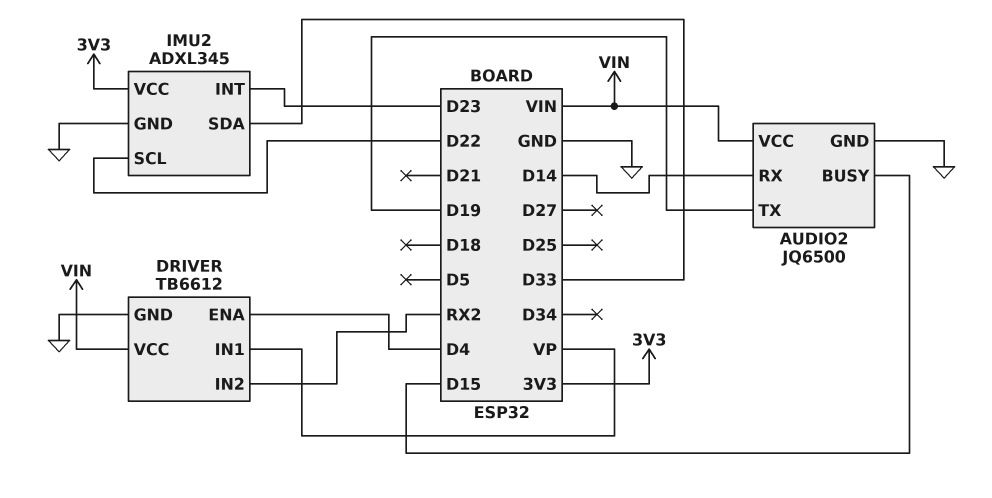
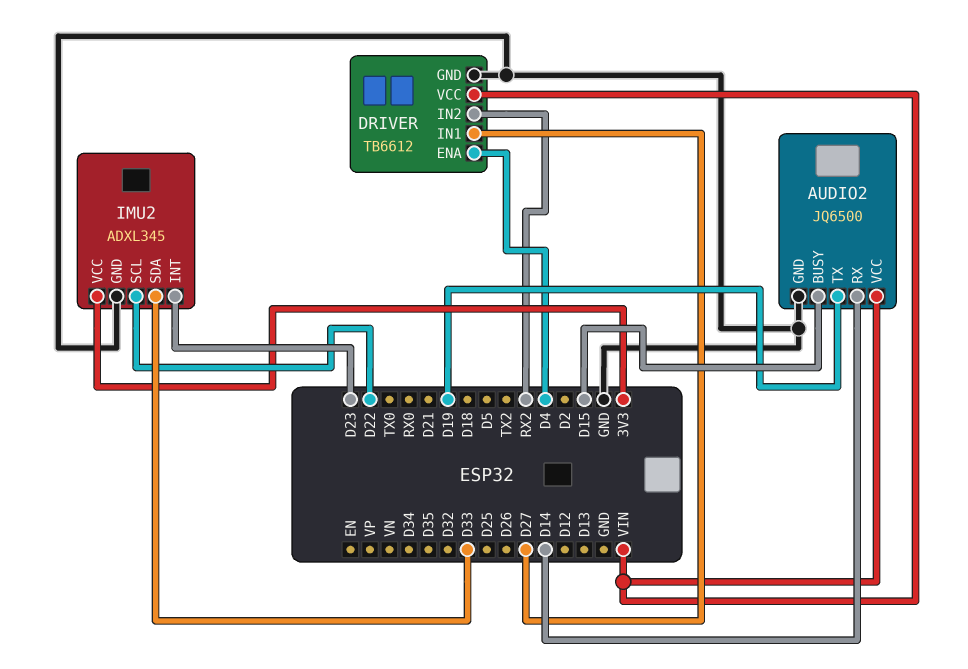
DRIVER pin IN1: VP -> D27

